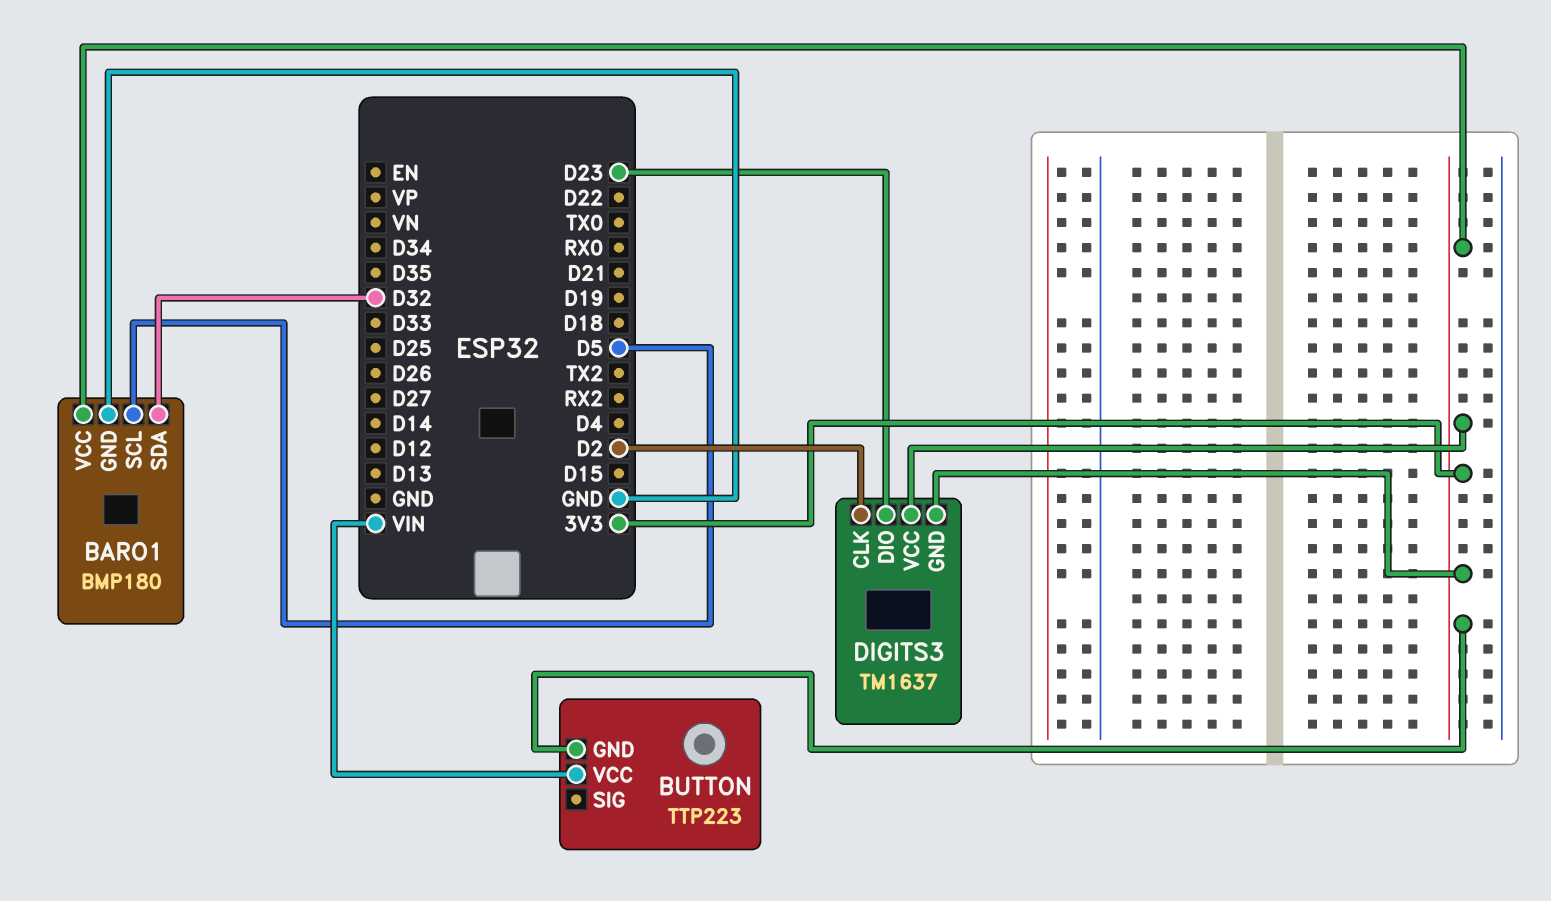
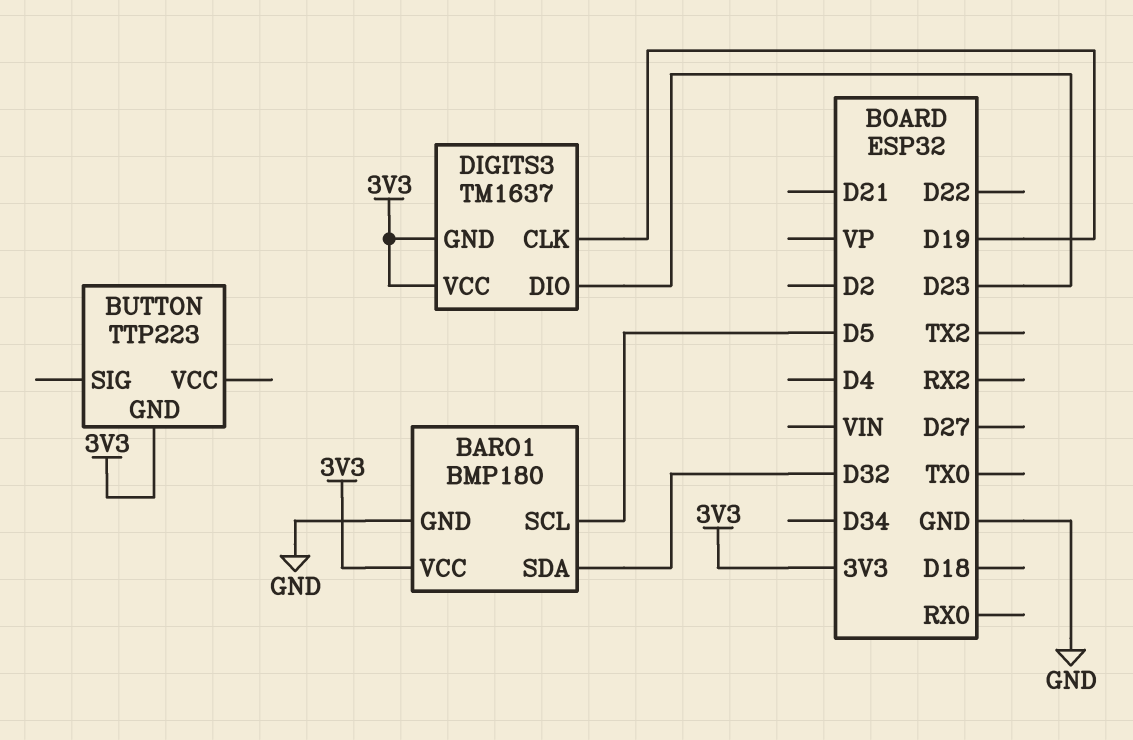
BUTTON pin VCC: VIN -> none
DIGITS3 pin CLK: D2 -> D19

